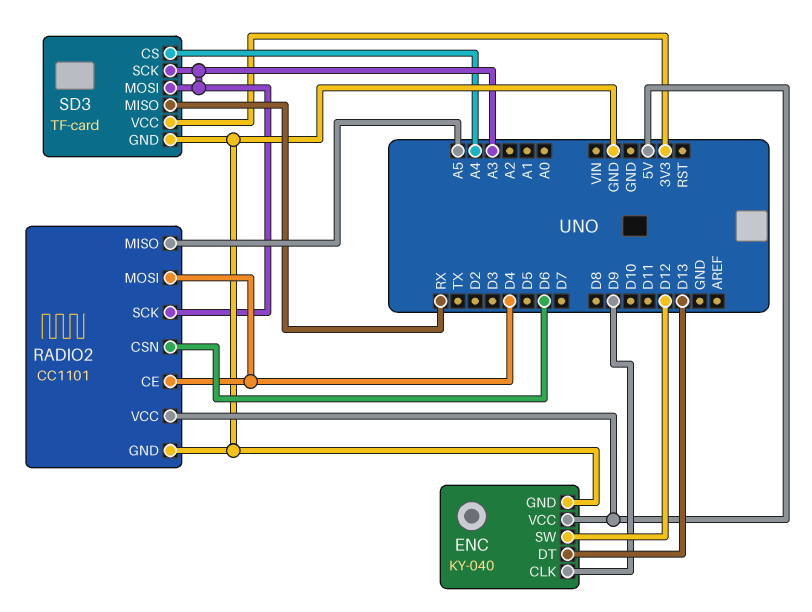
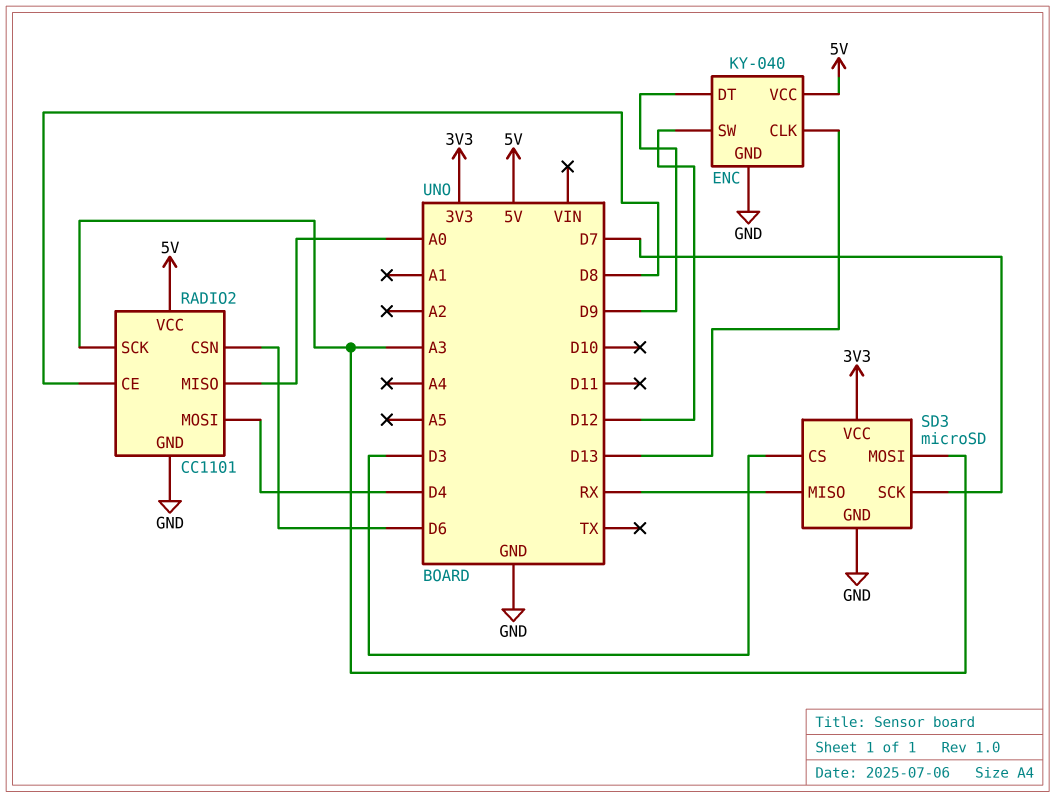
ENC pin CLK: D9 -> D13
ENC pin DT: D13 -> D9
RADIO2 pin CE: D4 -> D8
RADIO2 pin MISO: A5 -> A0
SD3: TF-card -> microSD
SD3 pin CS: A4 -> D3
SD3 pin SCK: A3 -> D7

